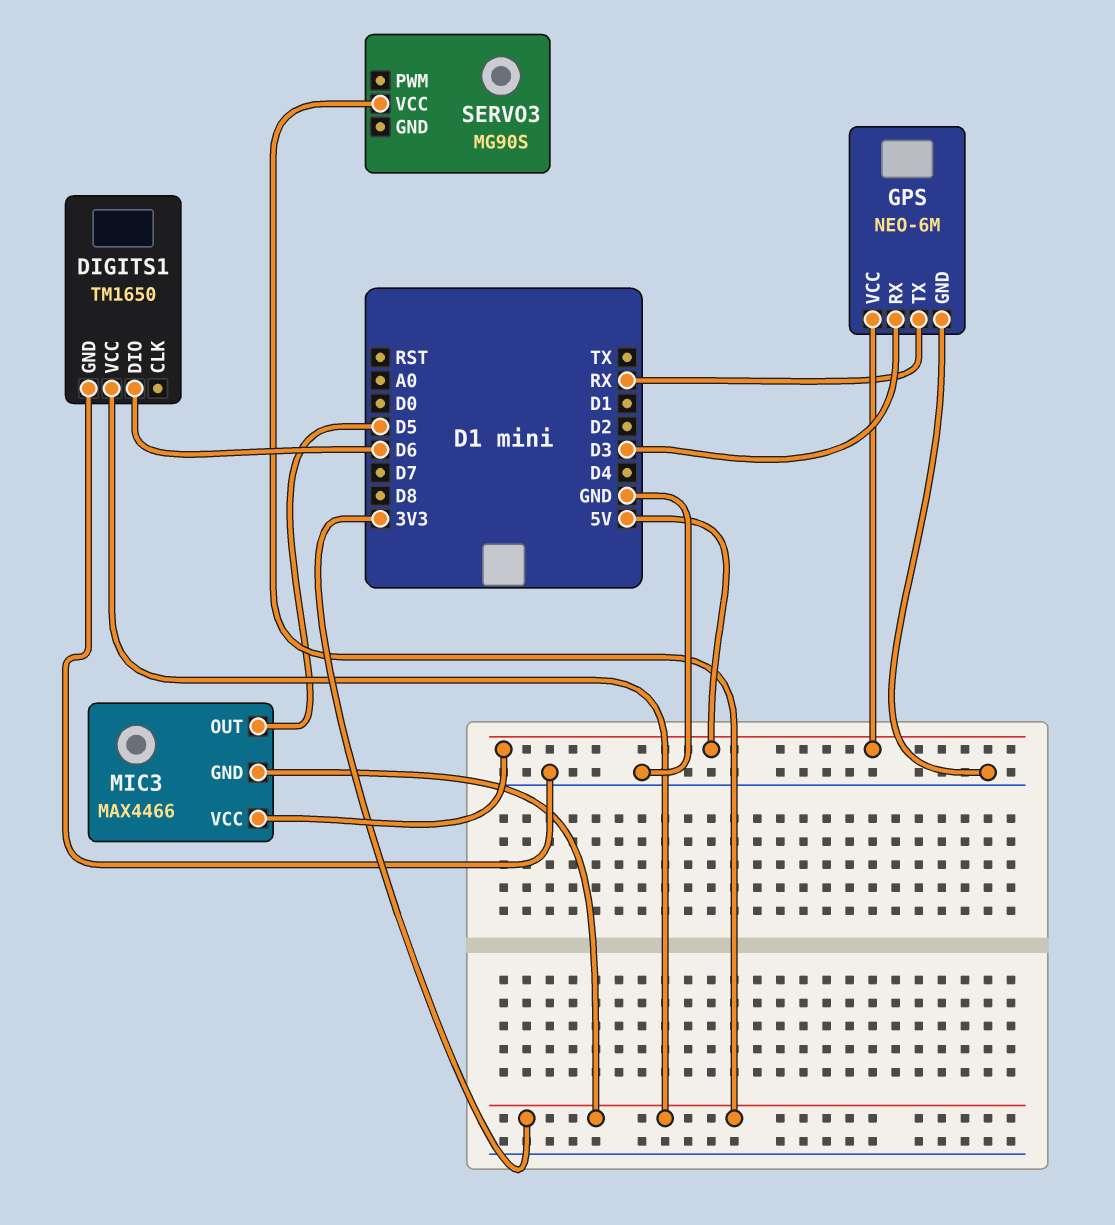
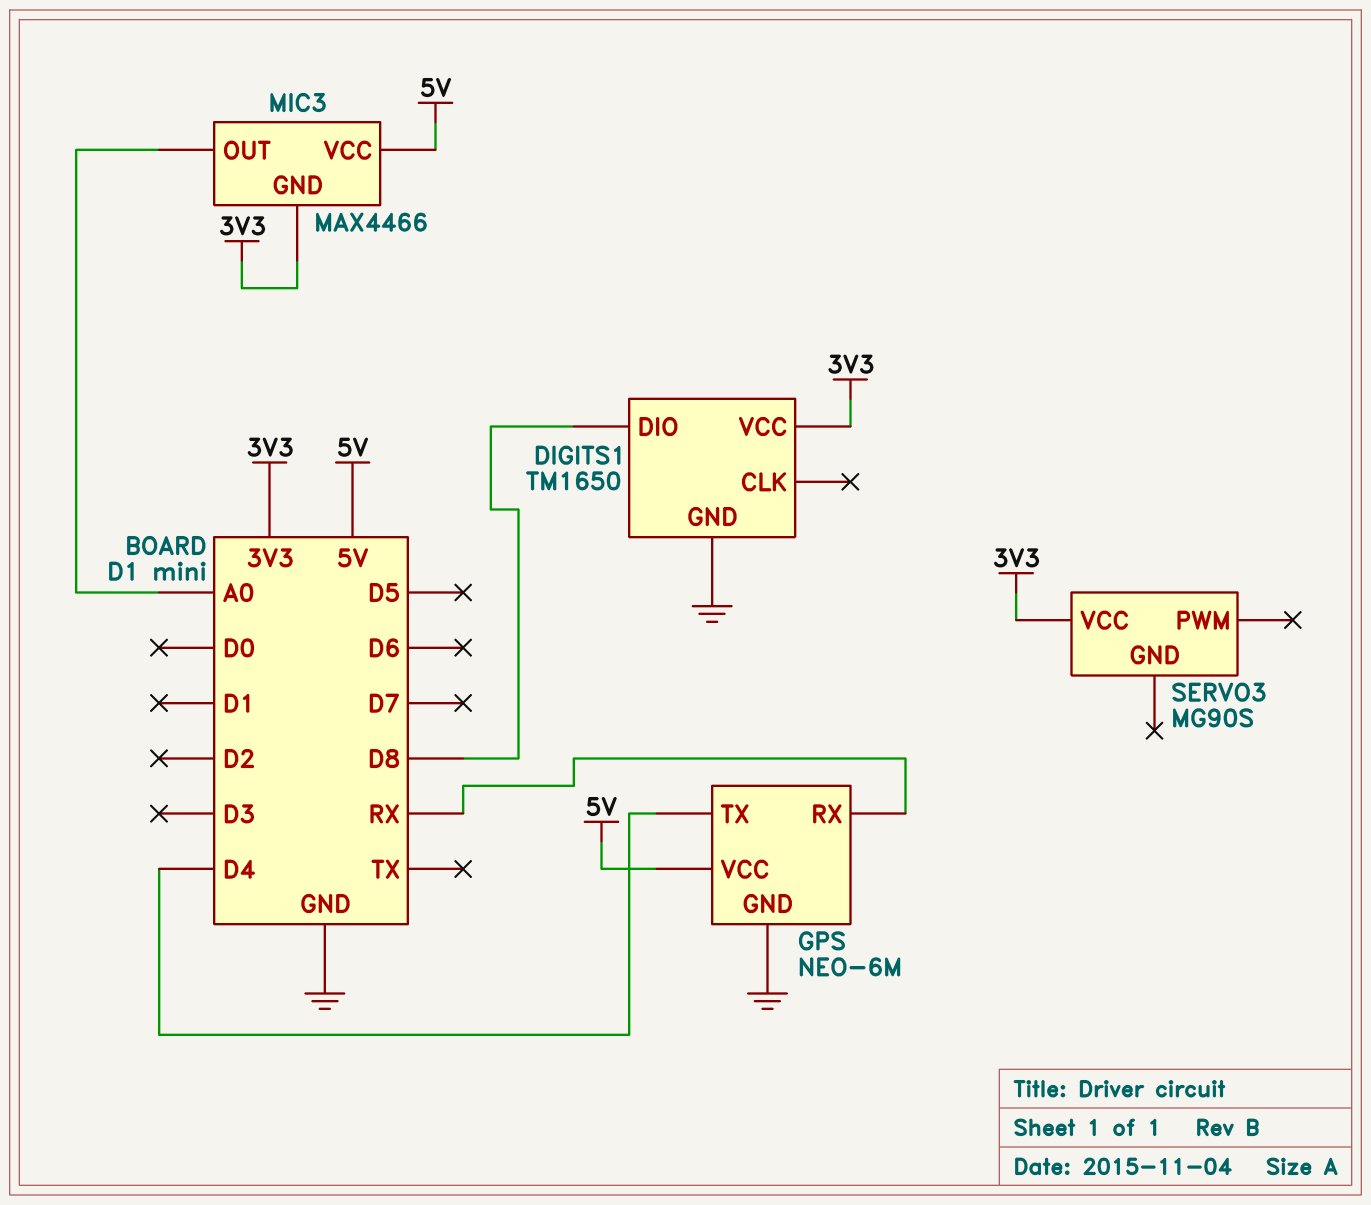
DIGITS1 pin DIO: D6 -> D8
GPS pin RX: D3 -> RX
GPS pin TX: RX -> D4
MIC3 pin OUT: D5 -> A0

